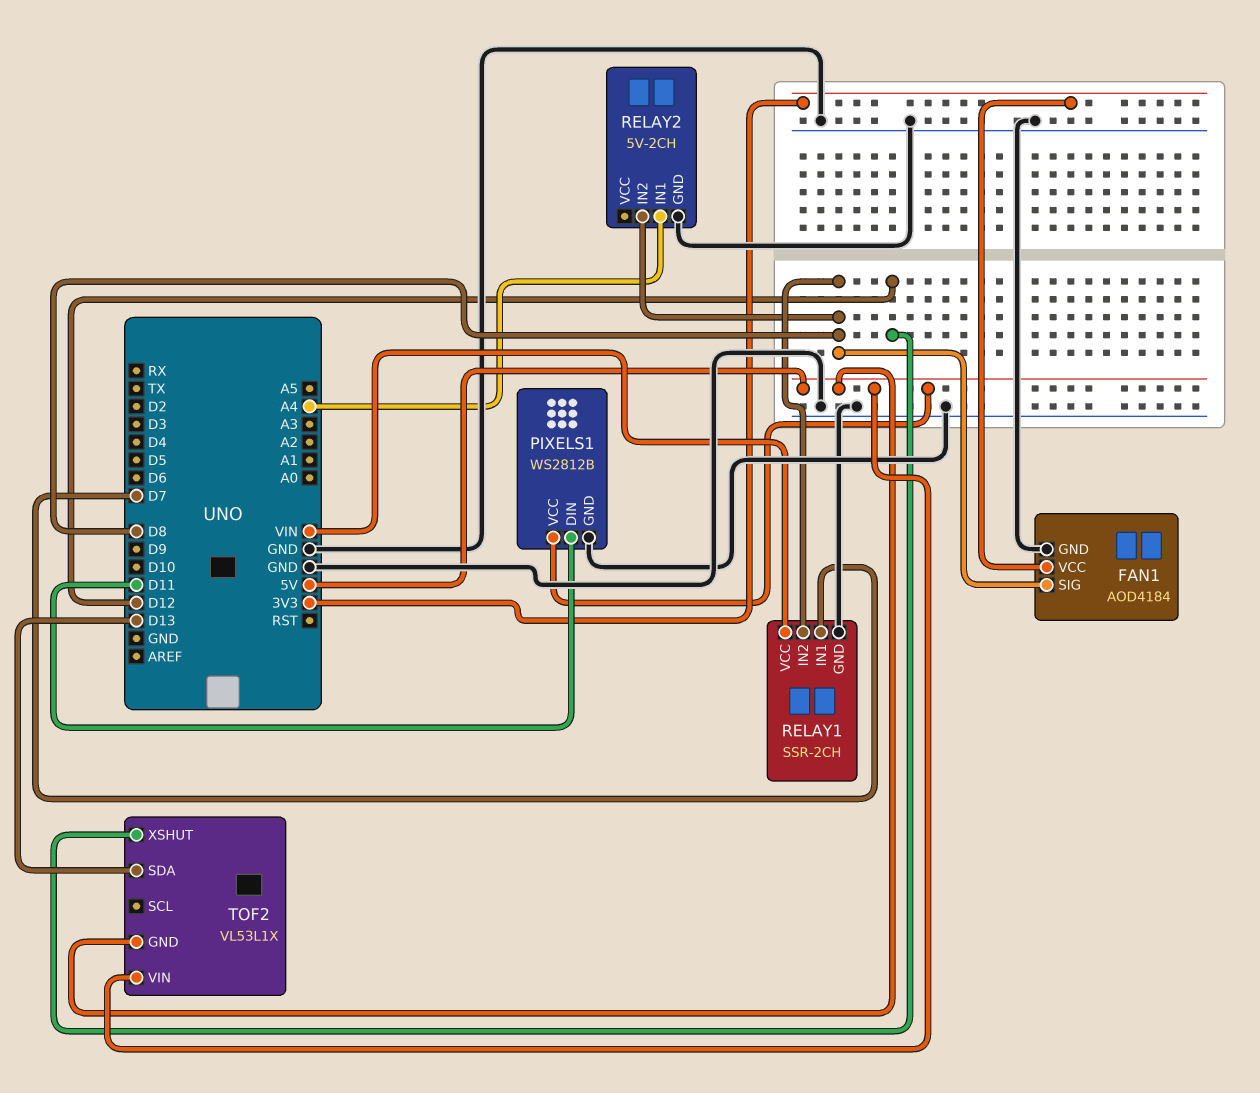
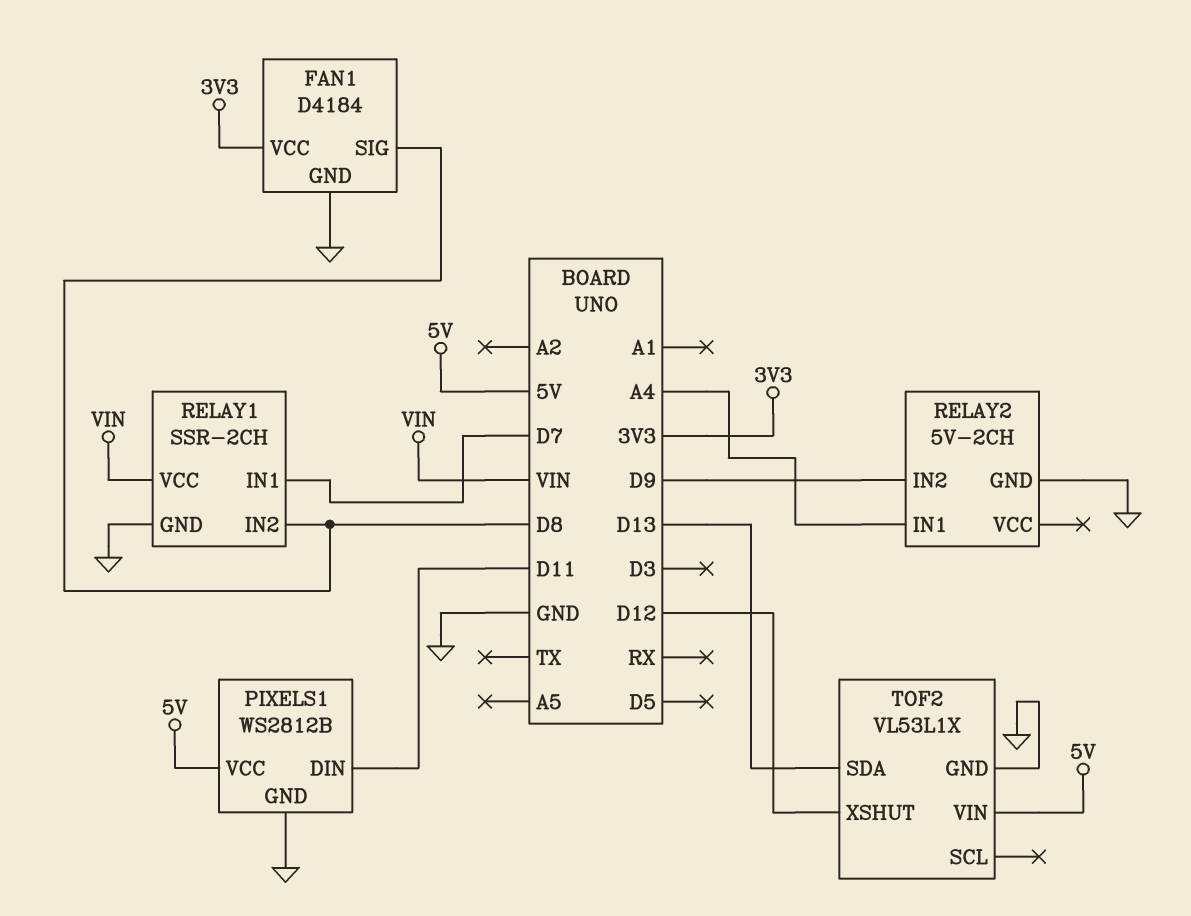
FAN1: AOD4184 -> D4184
RELAY2 pin IN2: D8 -> D9
TOF2 pin GND: 5V -> GND

